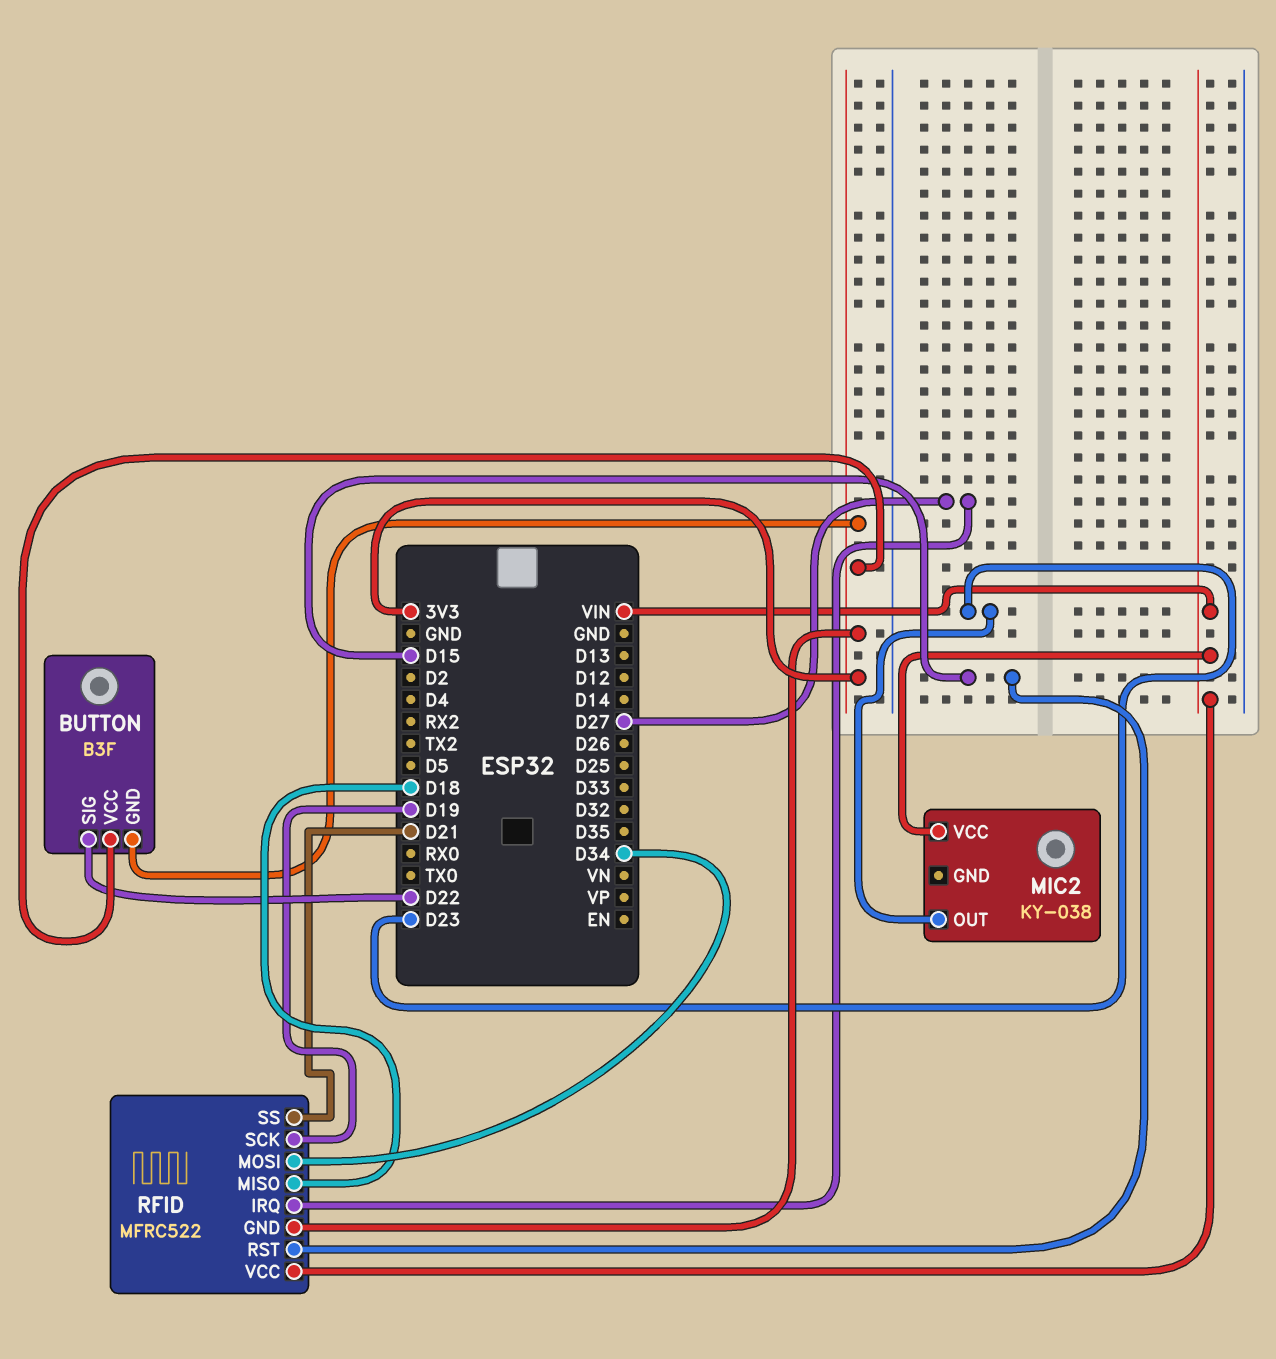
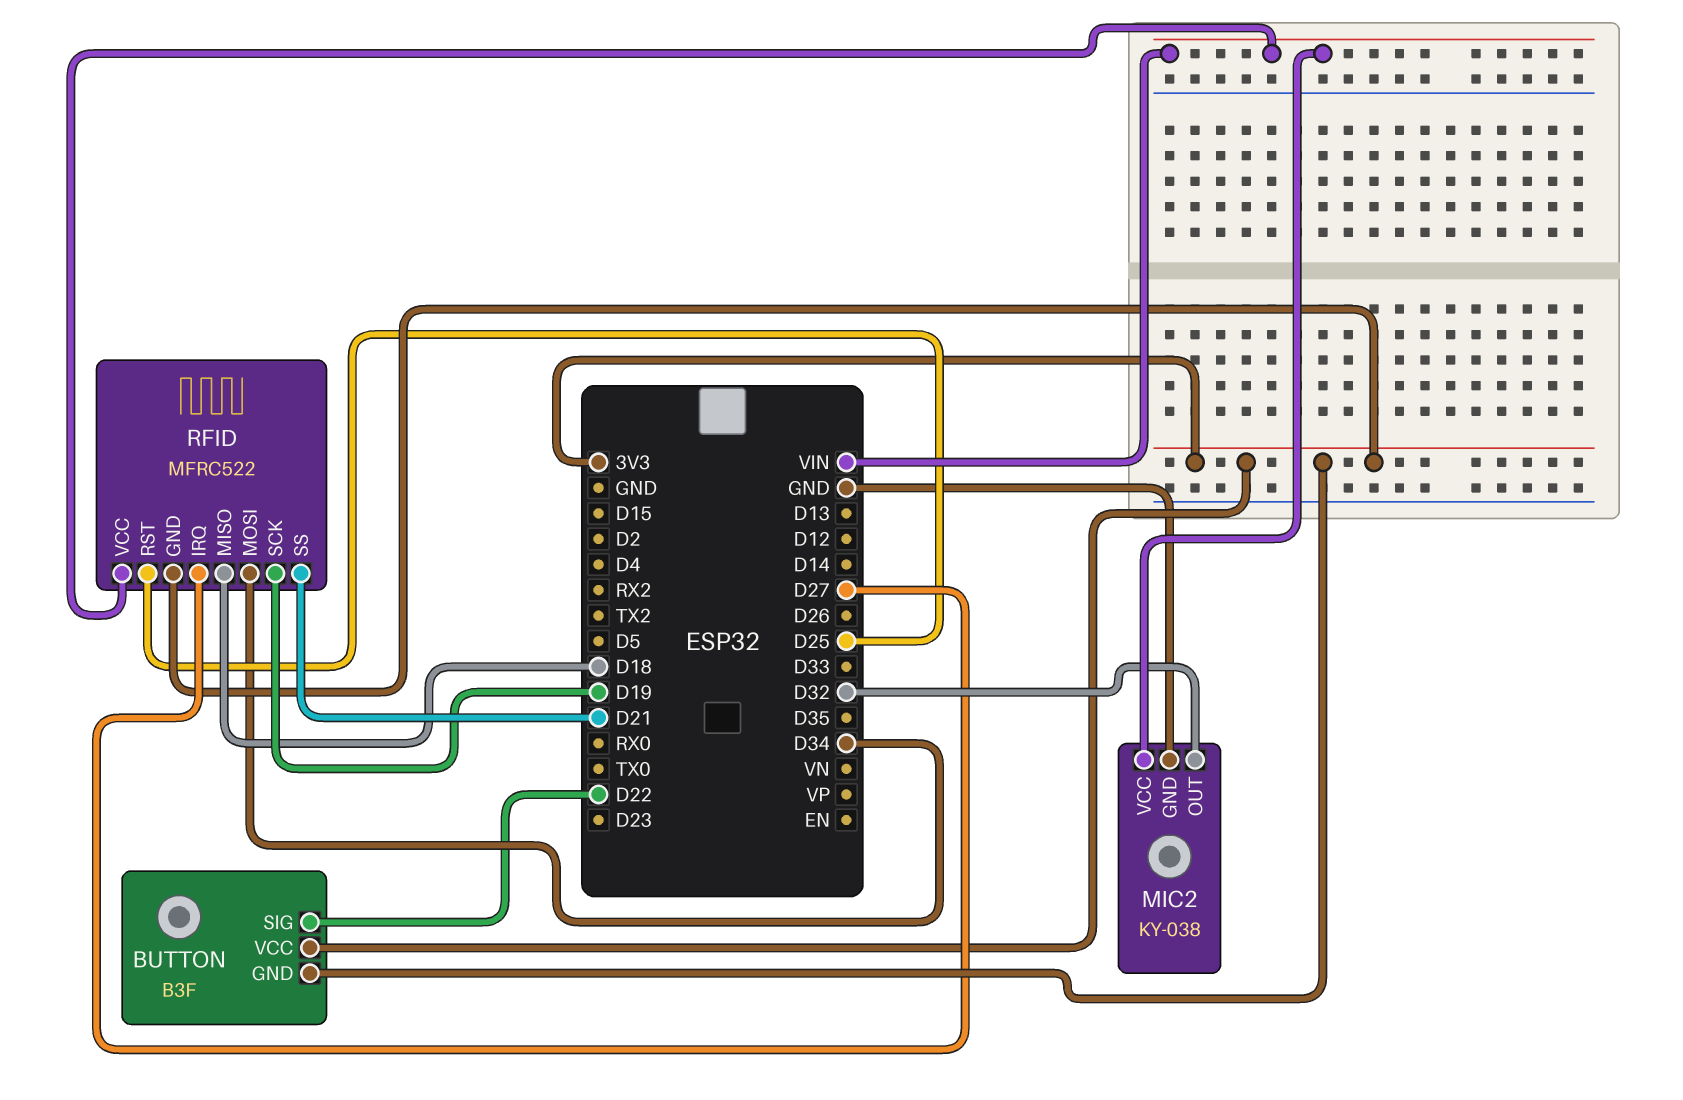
MIC2 pin GND: none -> GND
MIC2 pin OUT: D23 -> D32
RFID pin RST: D15 -> D25

